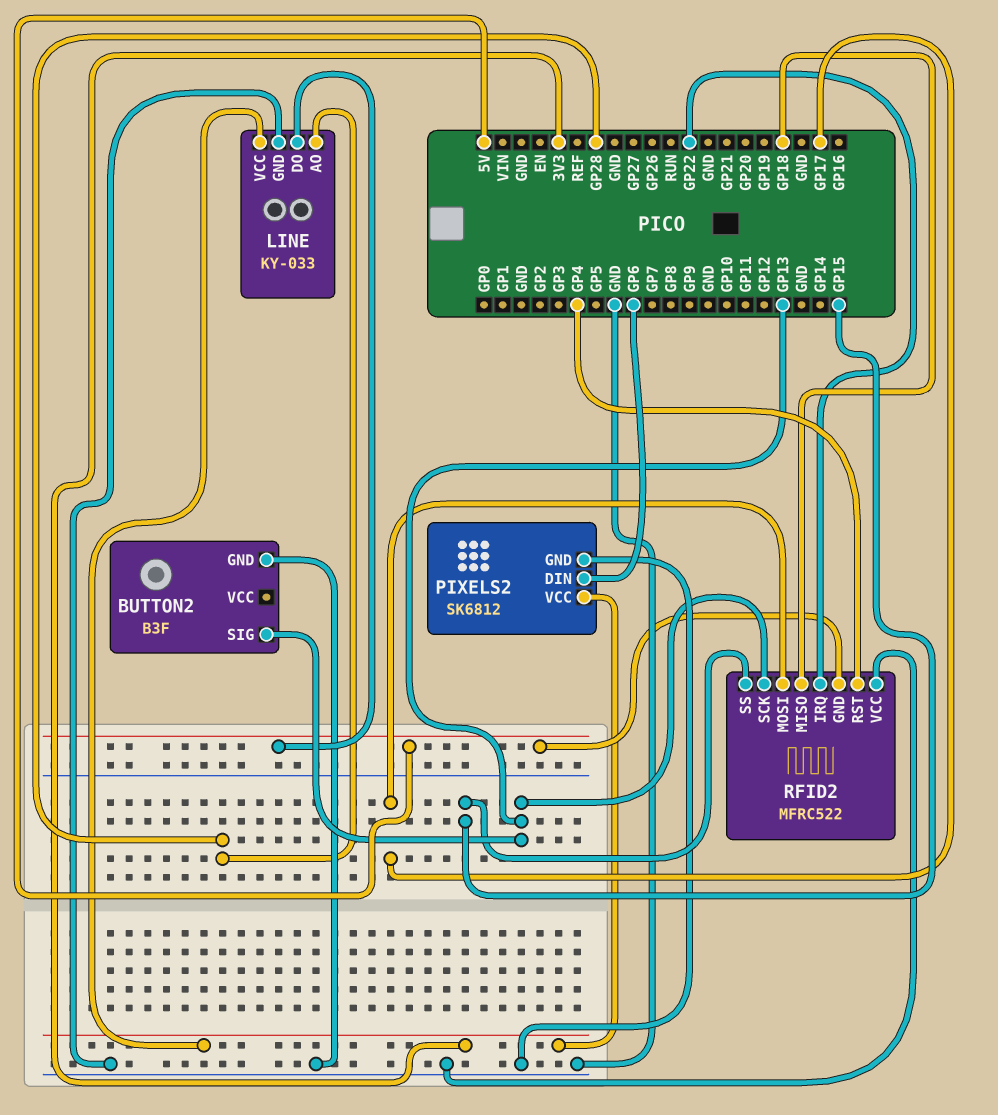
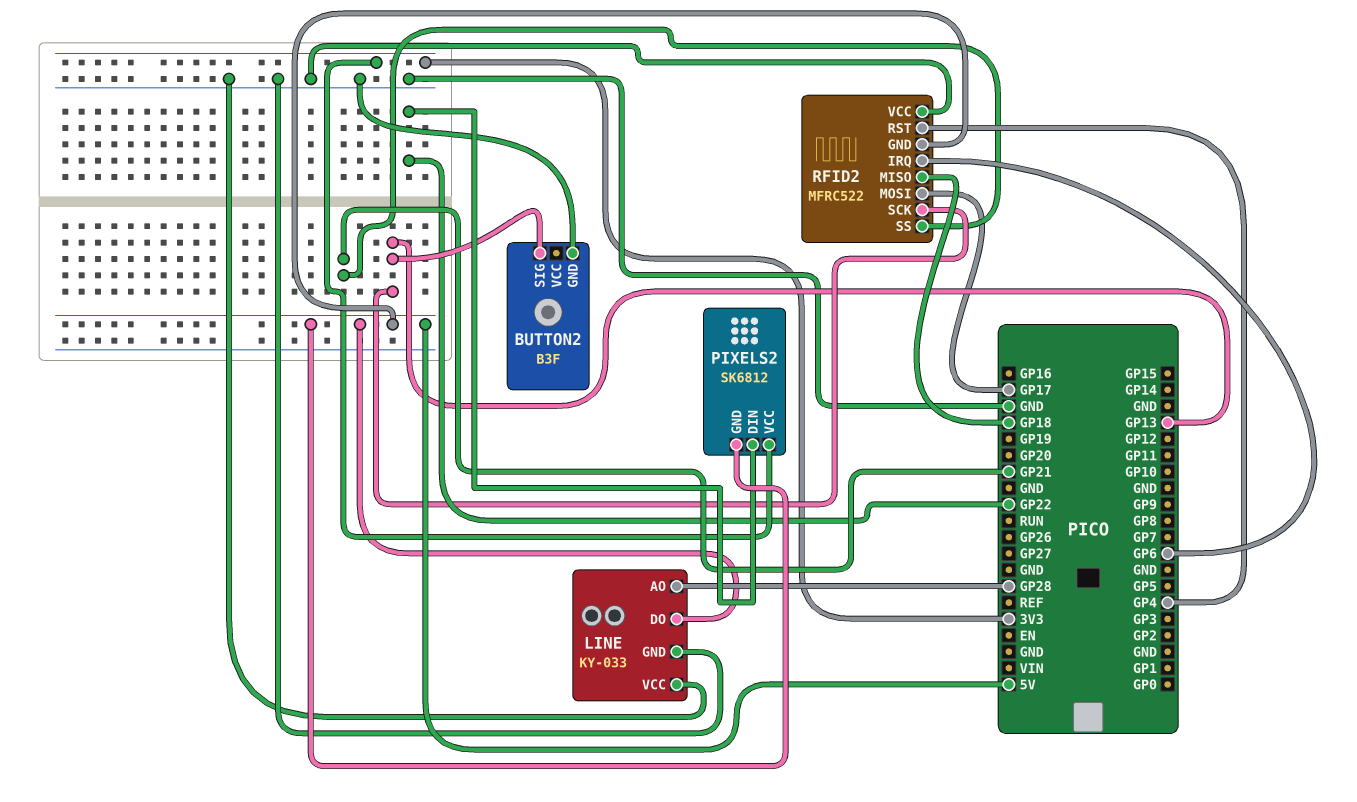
LINE pin VCC: 3V3 -> GND
PIXELS2 pin DIN: GP6 -> GP22
PIXELS2 pin GND: GND -> 5V
RFID2 pin IRQ: GP22 -> GP6
RFID2 pin SS: GP15 -> GP21

